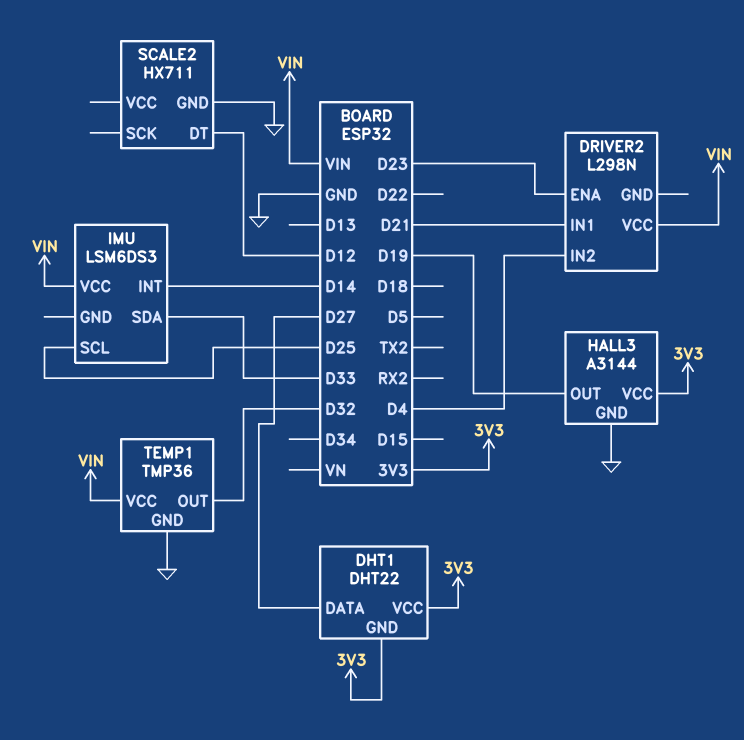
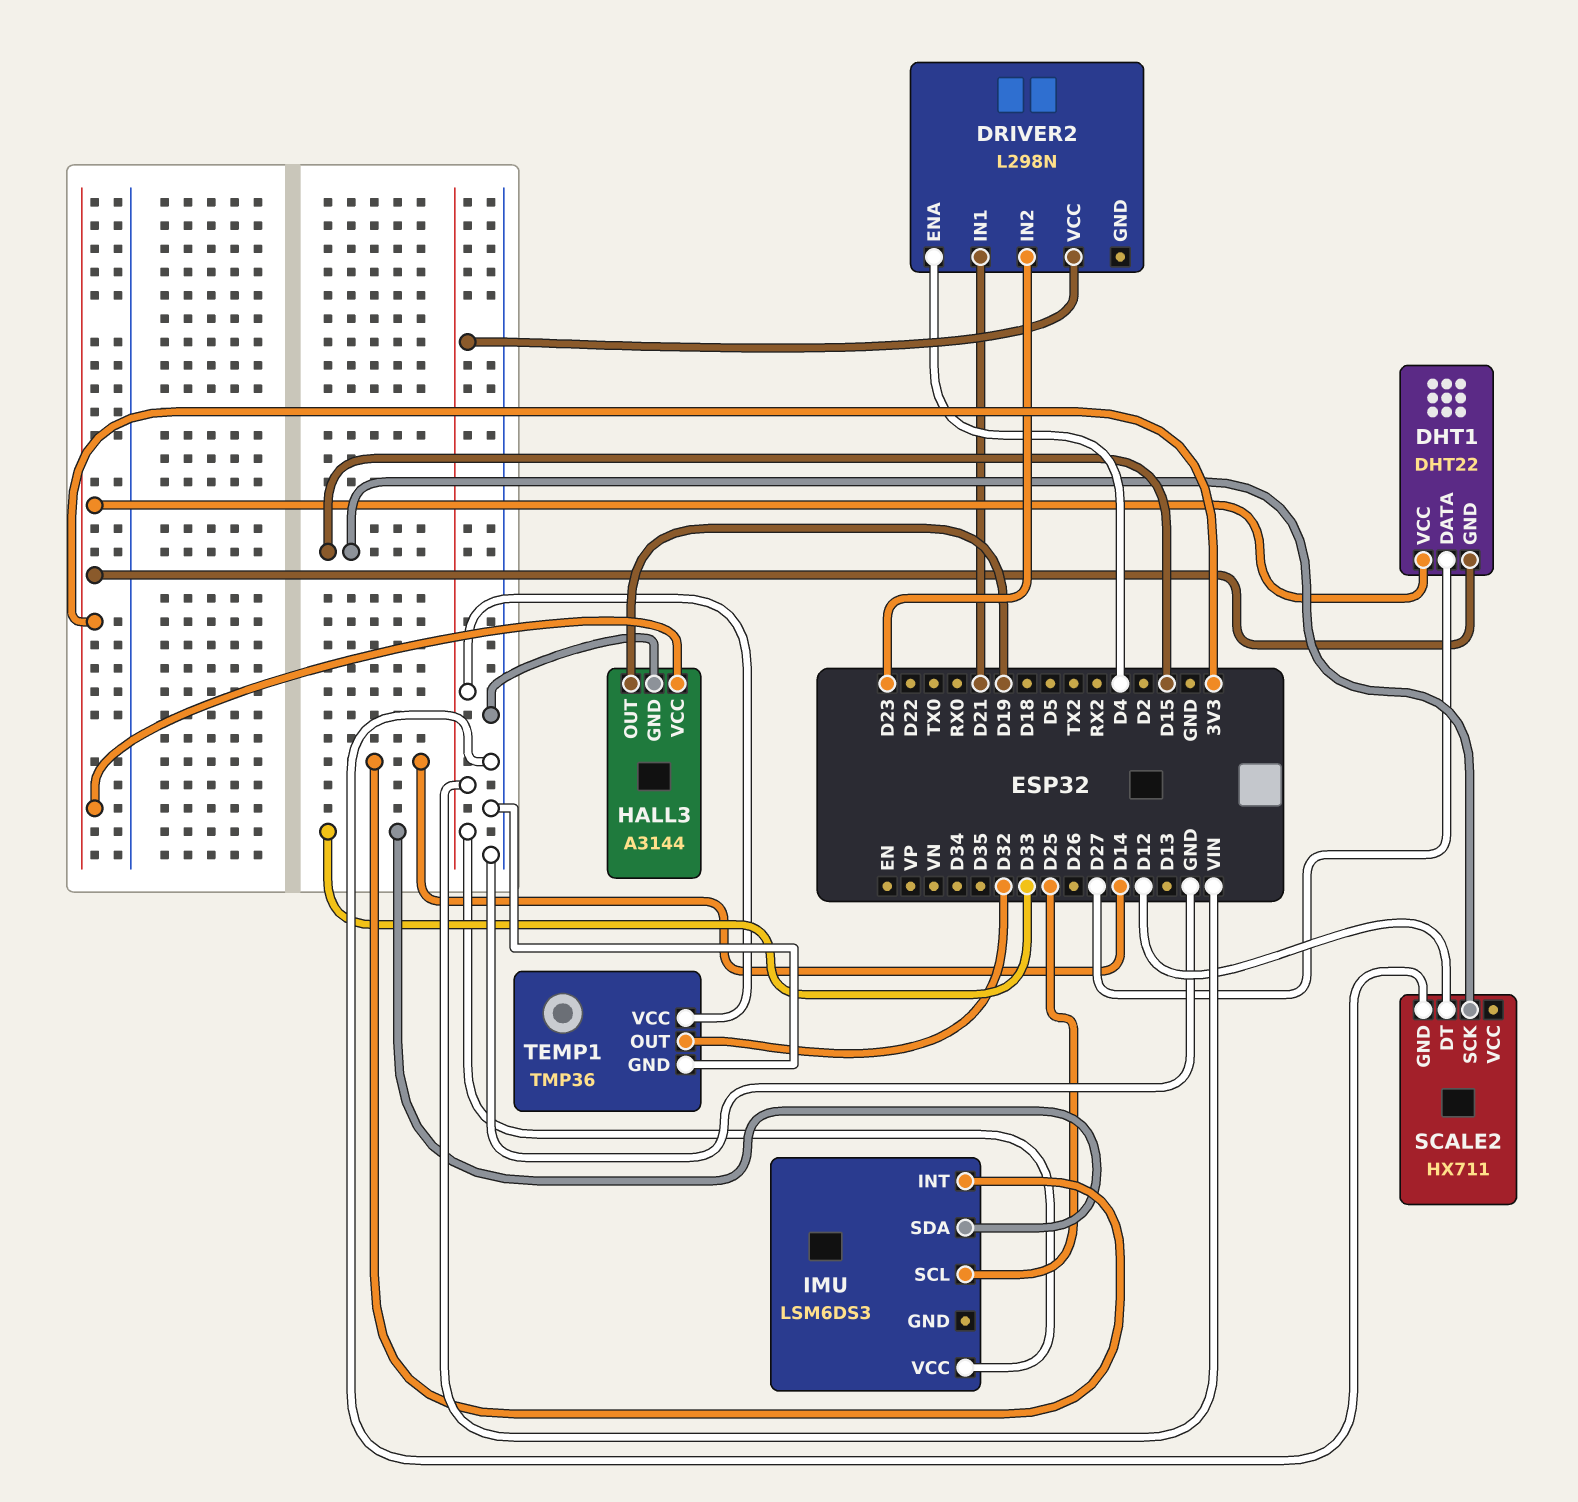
DRIVER2 pin ENA: D23 -> D4
DRIVER2 pin IN2: D4 -> D23
SCALE2 pin SCK: none -> D15

